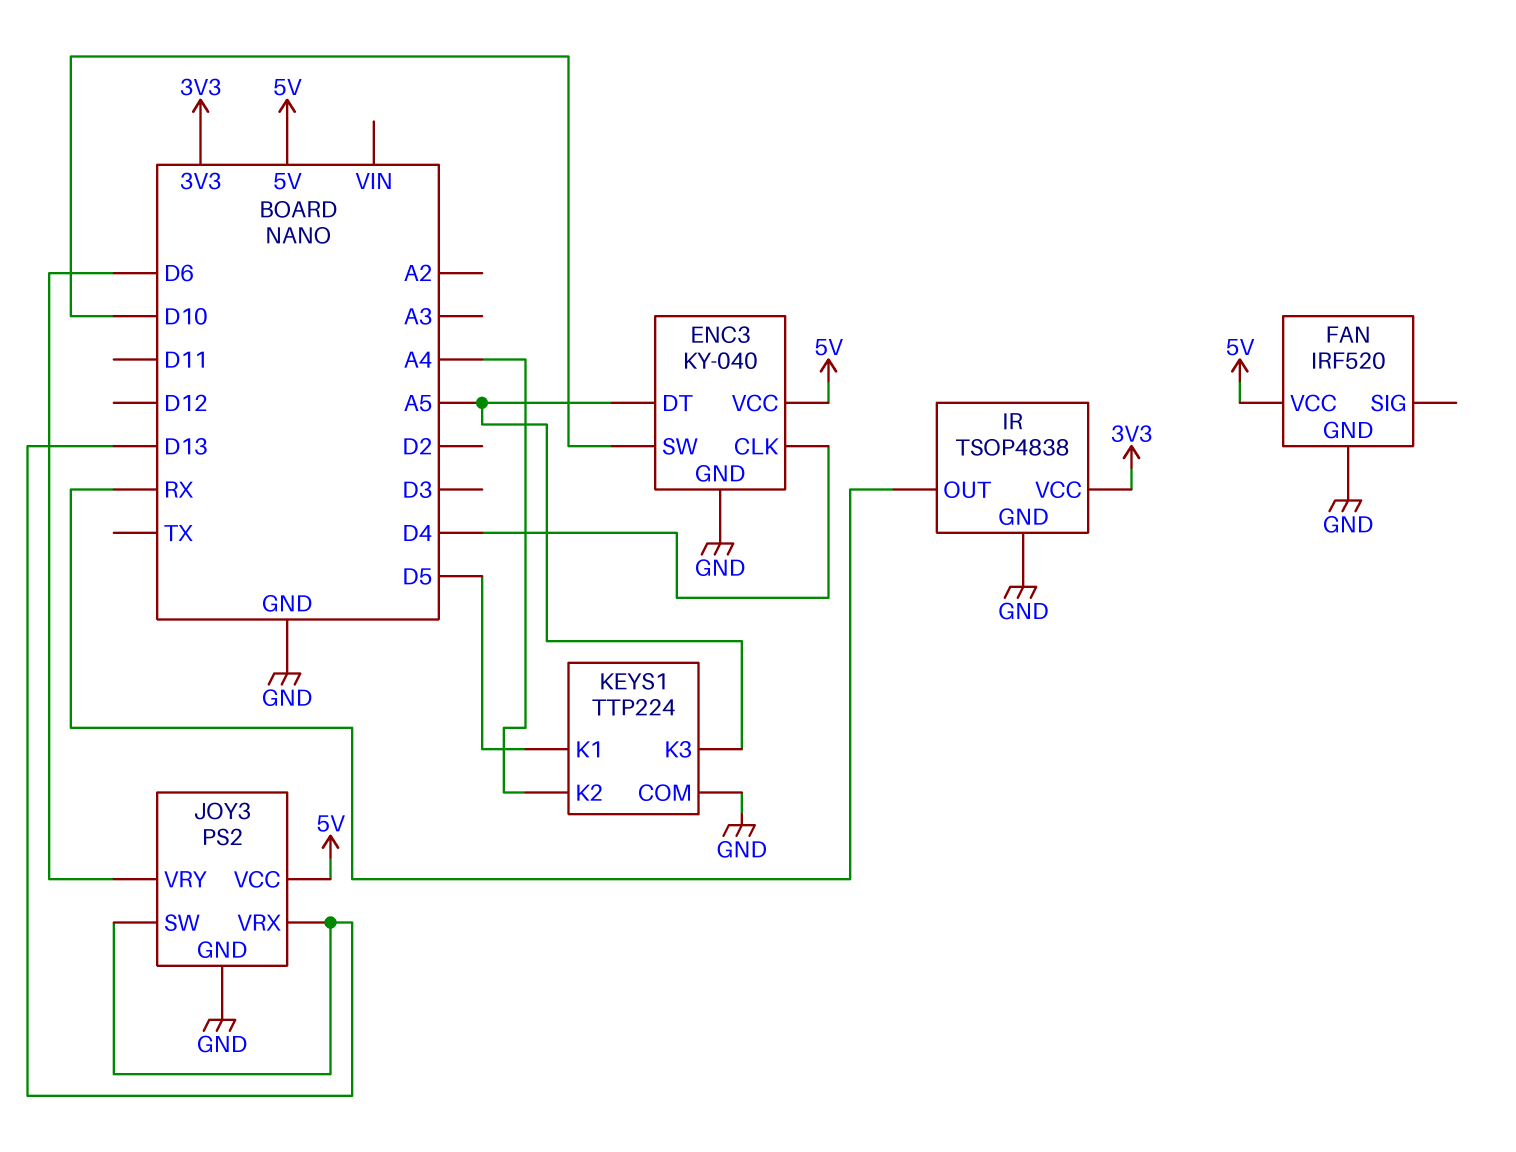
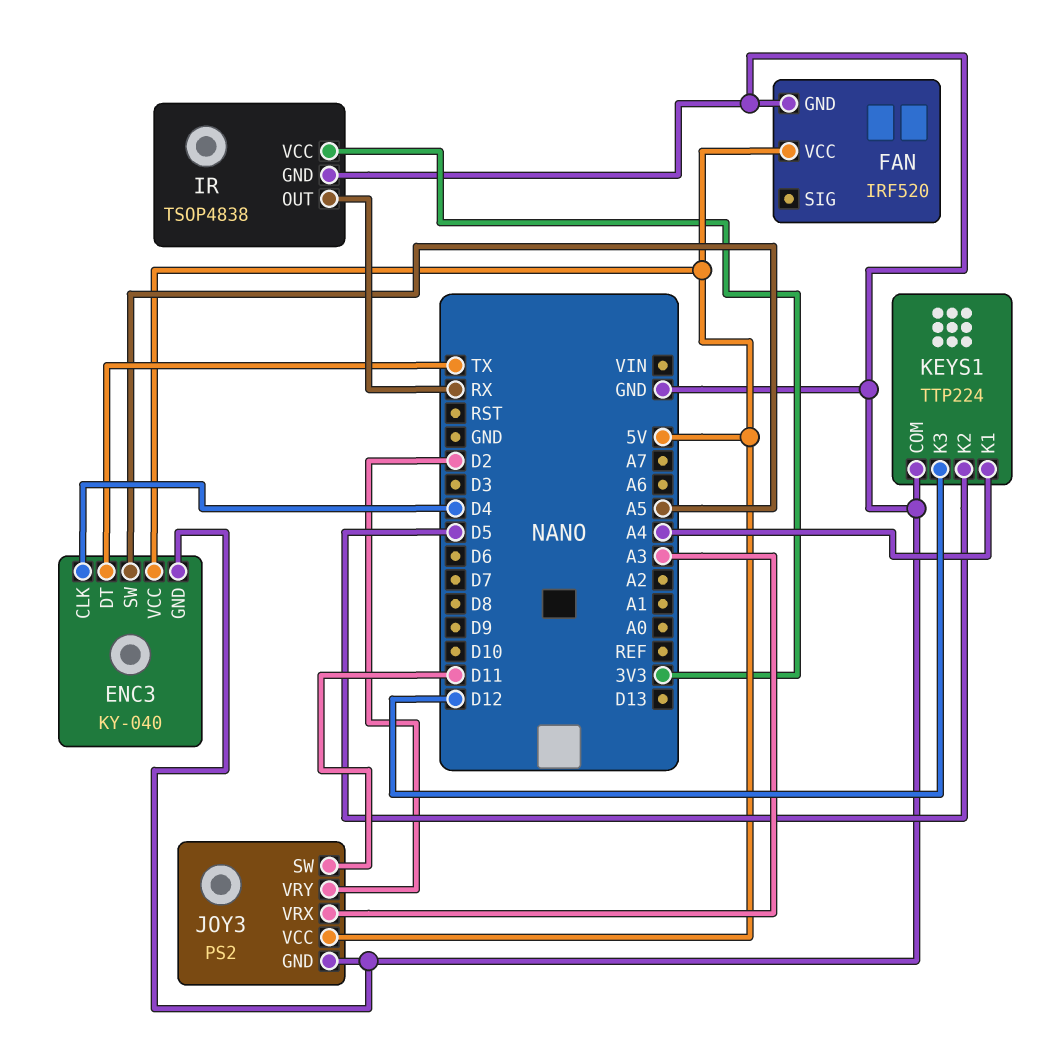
ENC3 pin DT: A5 -> TX
ENC3 pin SW: D10 -> A5
JOY3 pin SW: D13 -> D11
JOY3 pin VRX: D13 -> A3
JOY3 pin VRY: D6 -> D2
KEYS1 pin K1: D5 -> A4
KEYS1 pin K2: A4 -> D5
KEYS1 pin K3: A5 -> D12

